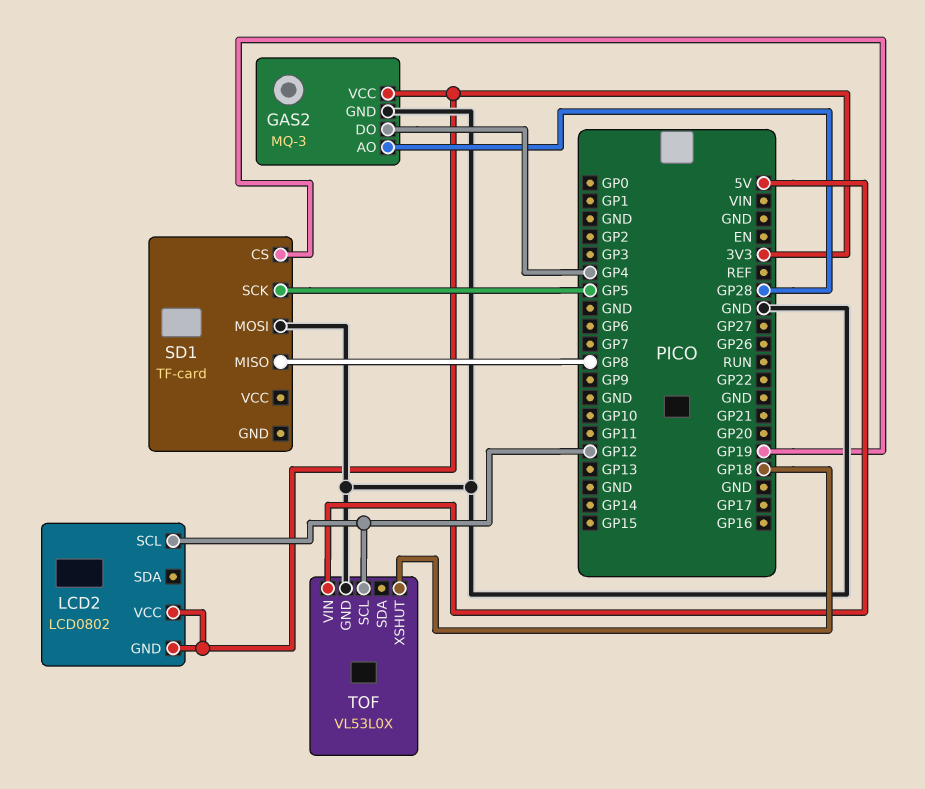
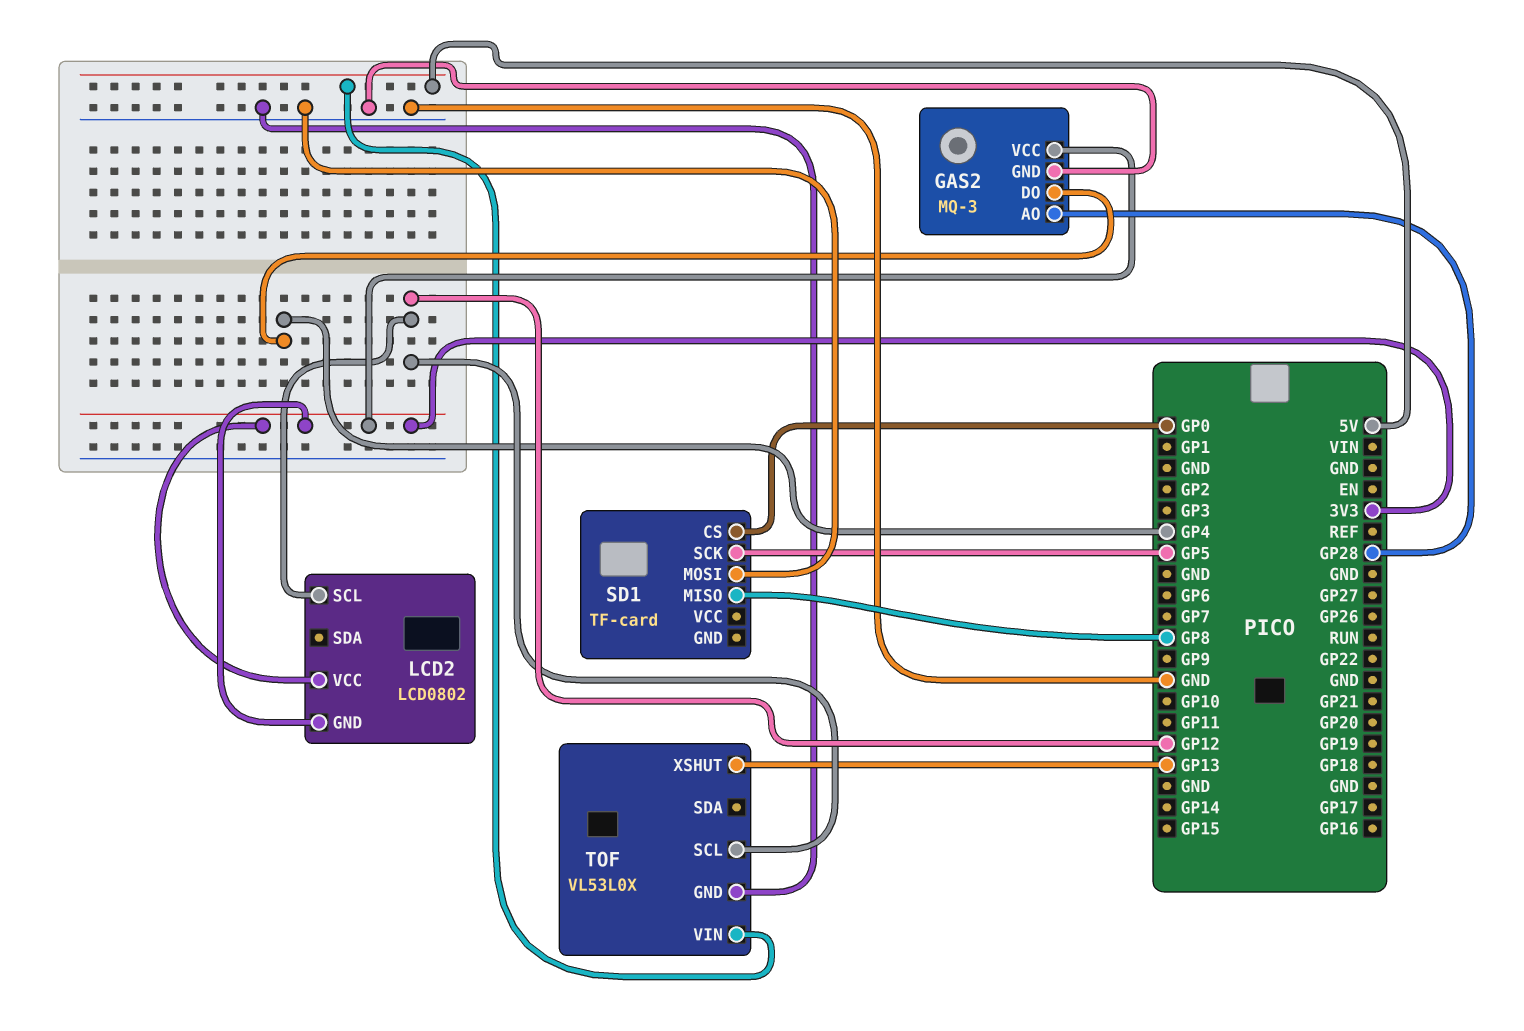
SD1 pin CS: GP19 -> GP0
TOF pin XSHUT: GP18 -> GP13

